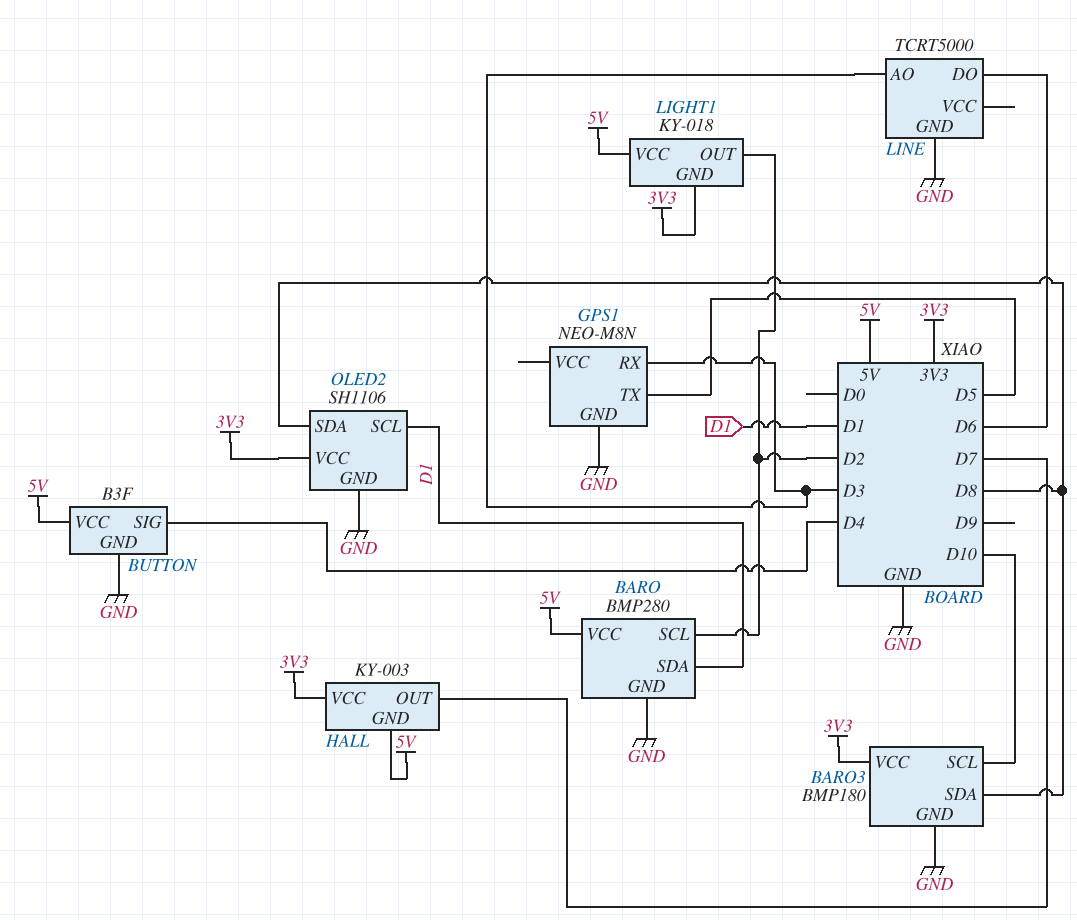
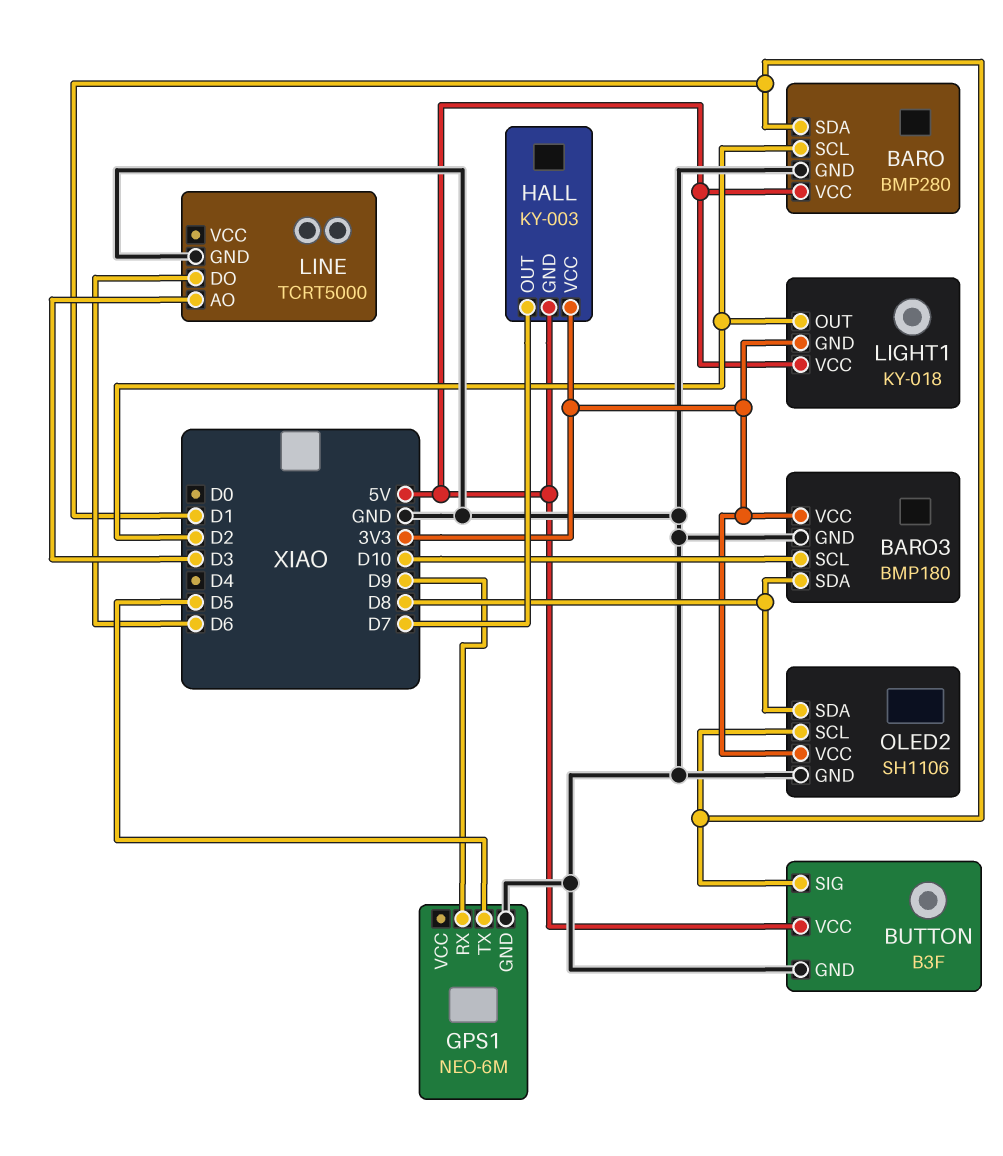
BUTTON pin SIG: D4 -> D1
GPS1: NEO-M8N -> NEO-6M
GPS1 pin RX: D3 -> D9

